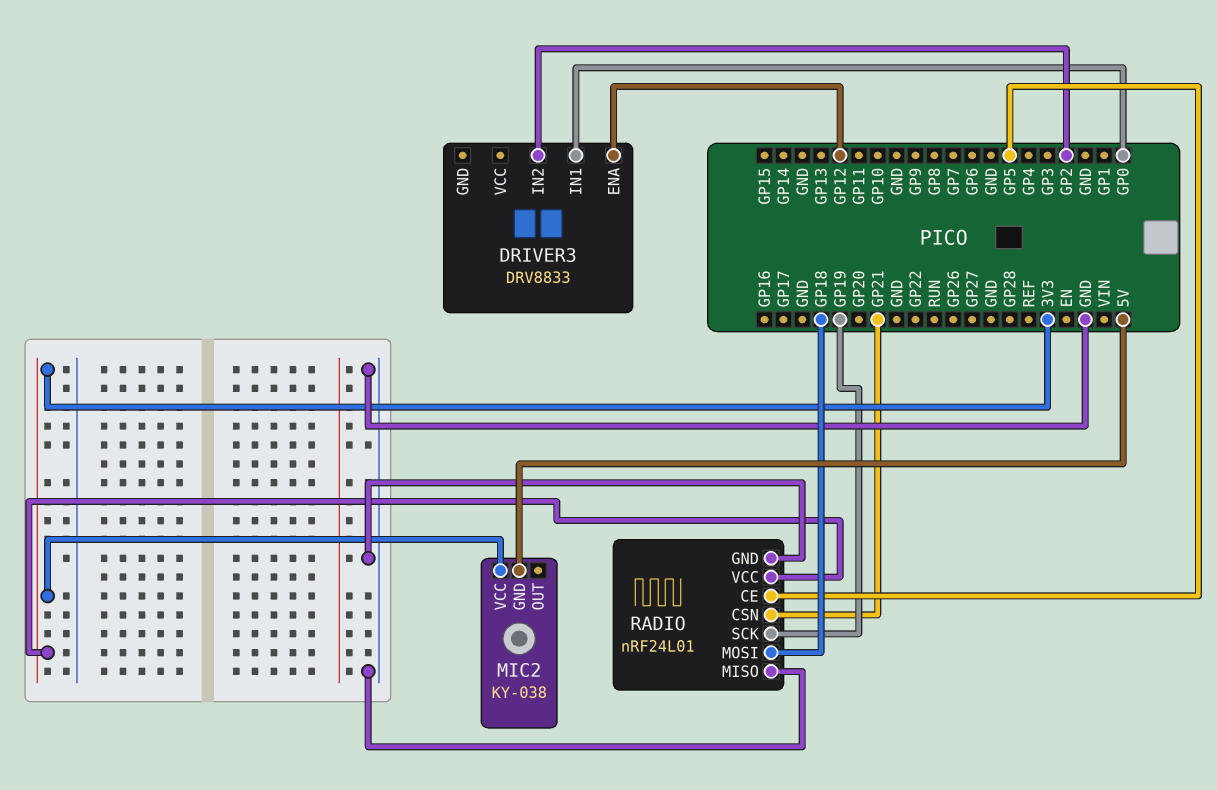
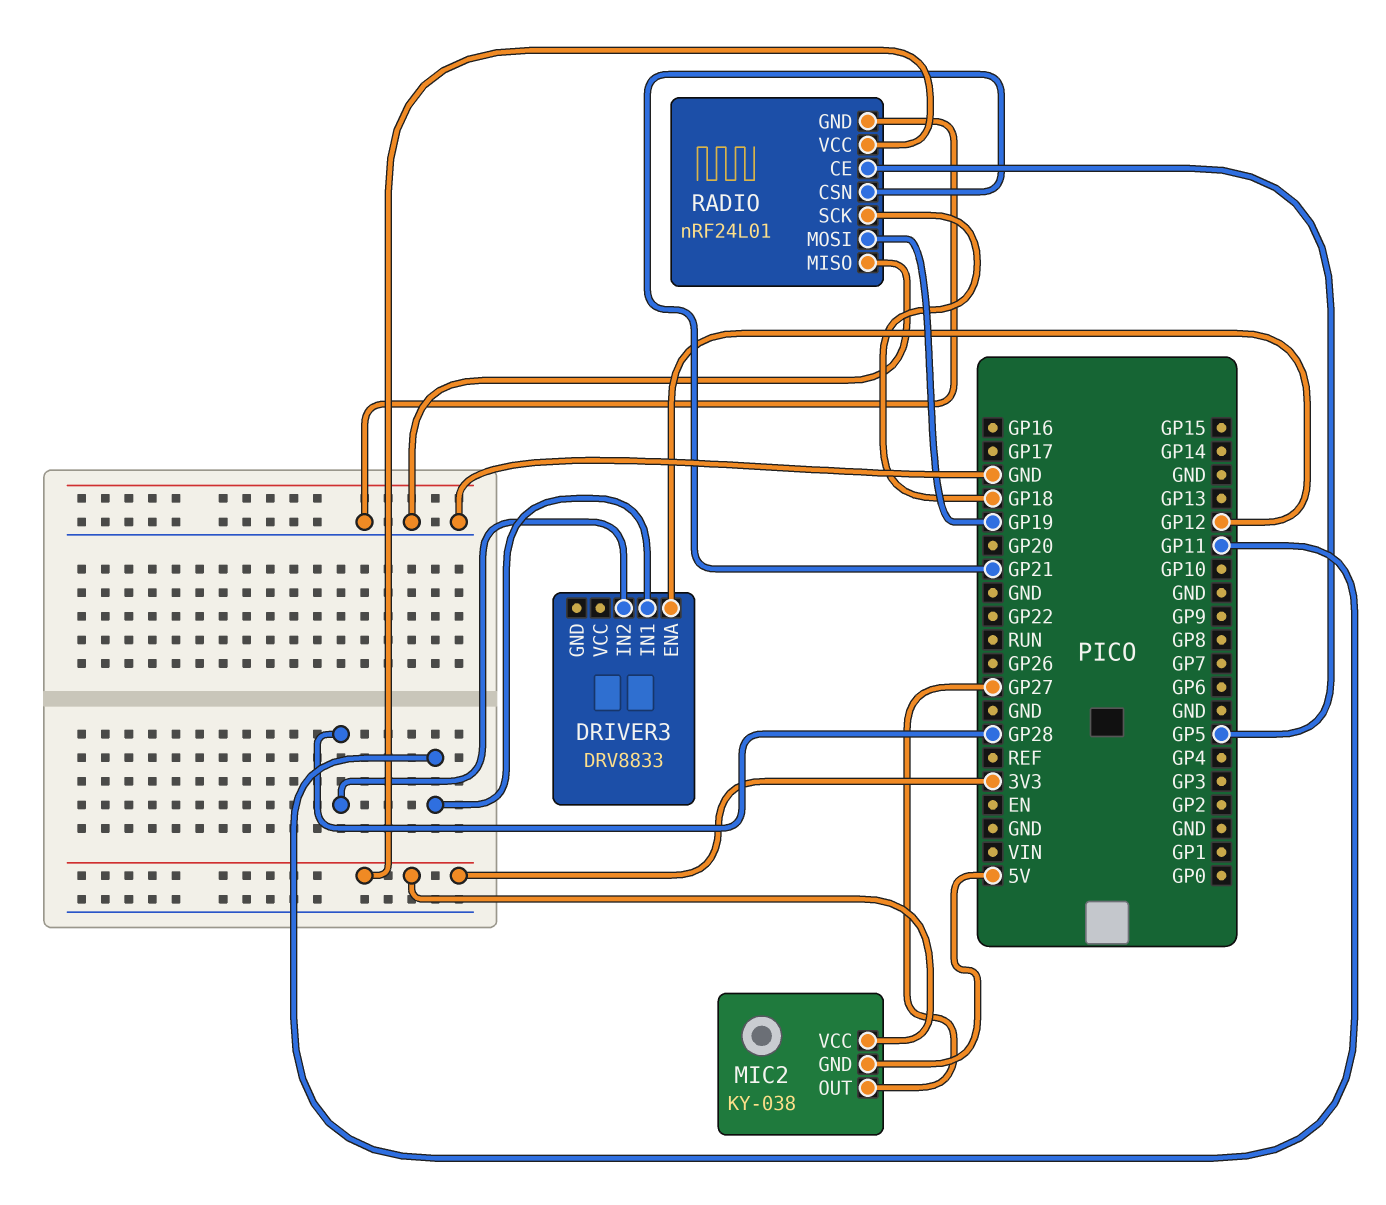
DRIVER3 pin IN1: GP0 -> GP11
DRIVER3 pin IN2: GP2 -> GP28
MIC2 pin OUT: none -> GP27
RADIO pin MOSI: GP18 -> GP19
RADIO pin SCK: GP19 -> GP18

